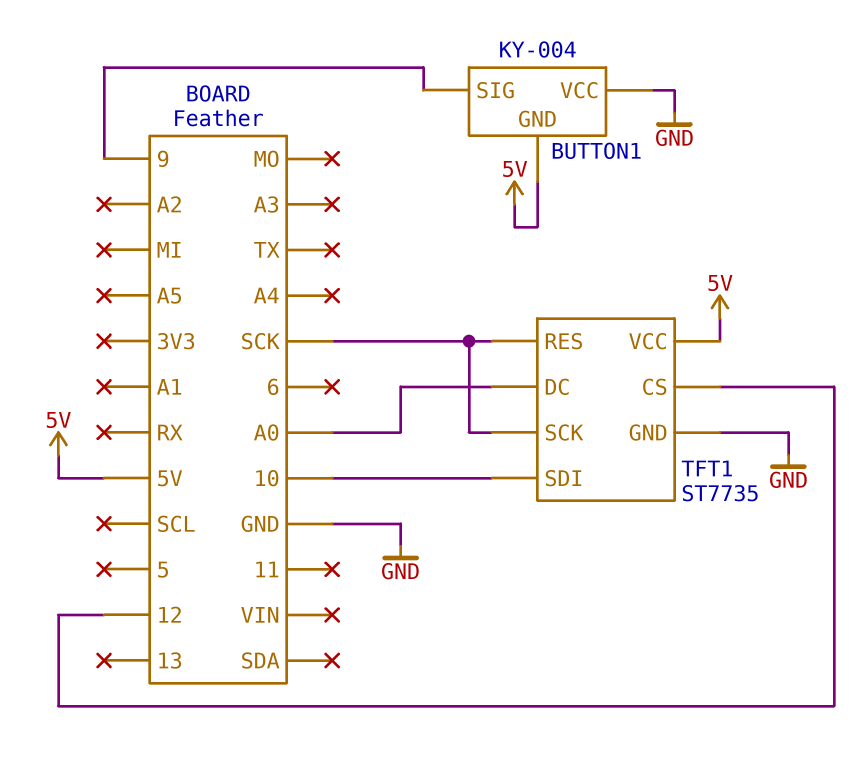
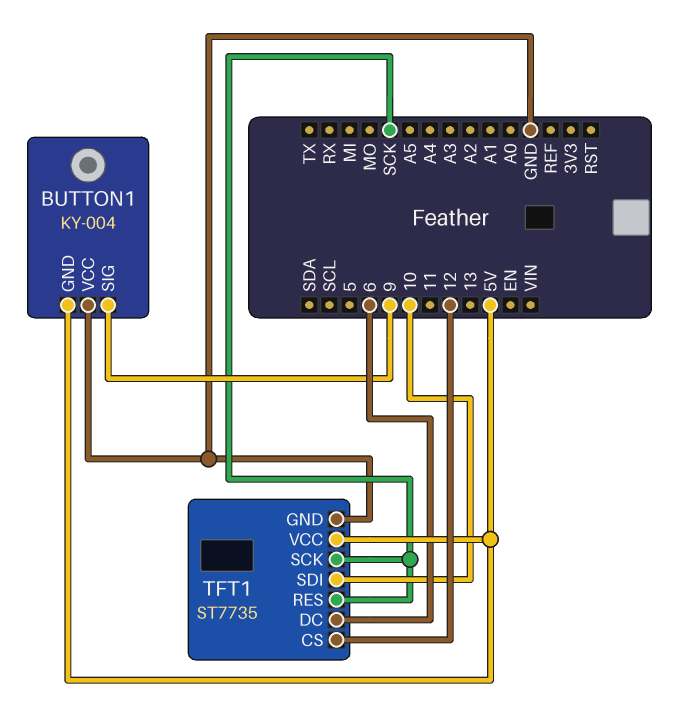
TFT1 pin DC: A0 -> 6

